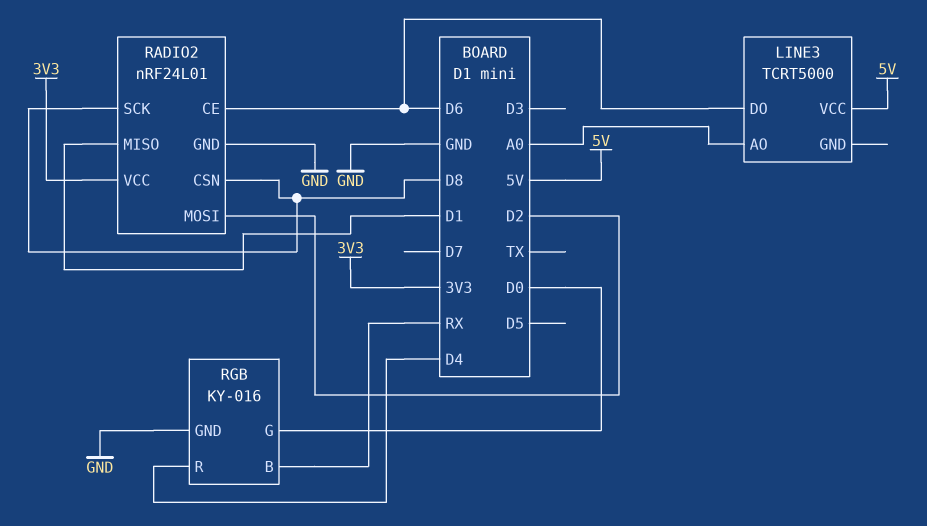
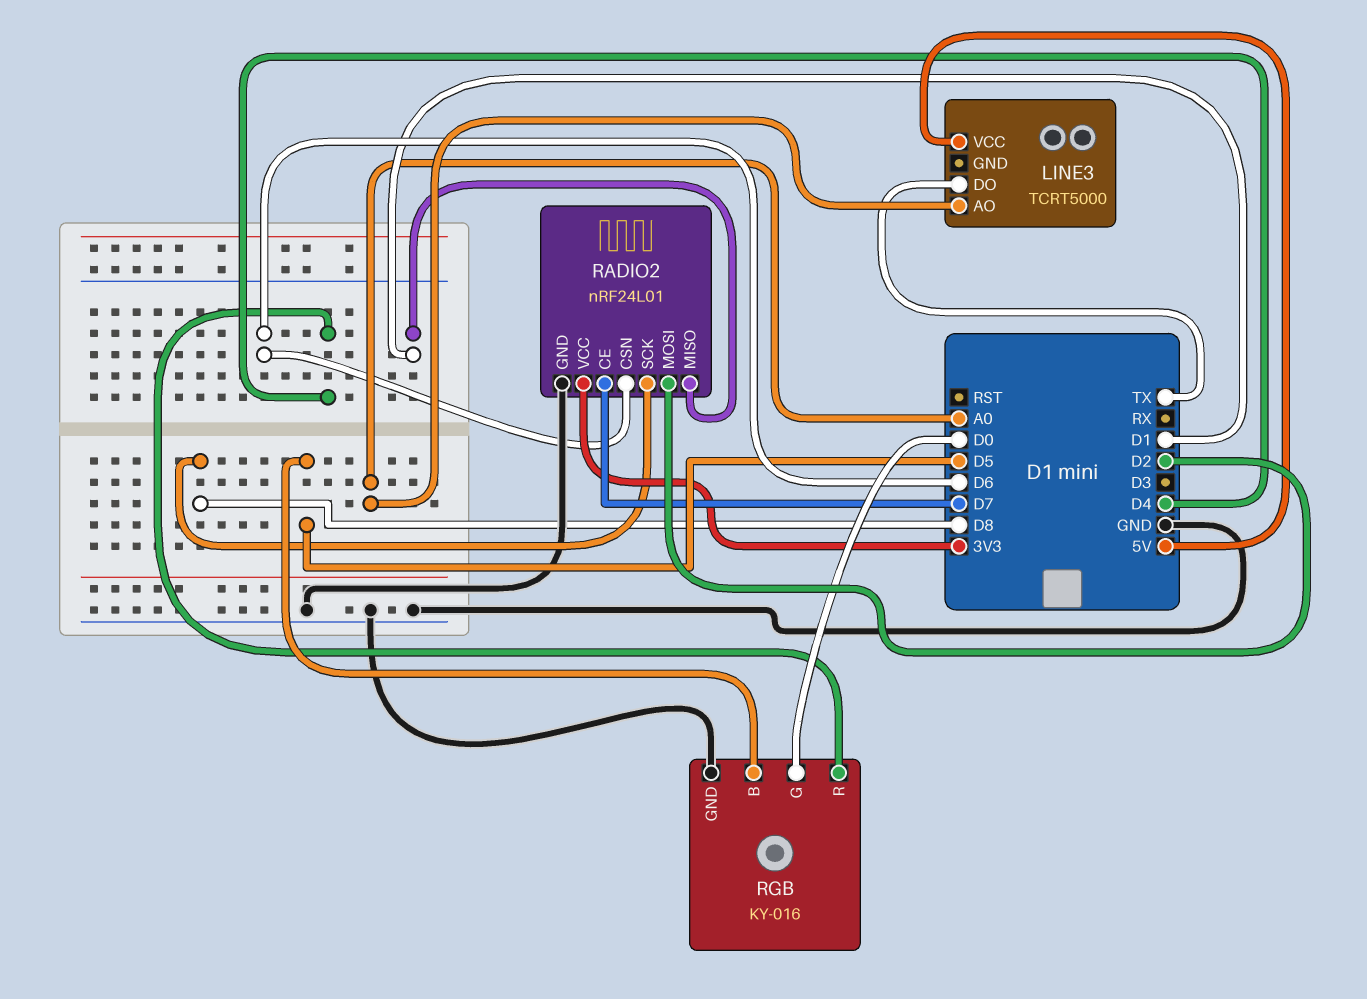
LINE3 pin DO: D6 -> TX
RADIO2 pin CE: D6 -> D7
RADIO2 pin CSN: D8 -> D6
RGB pin B: RX -> D5

